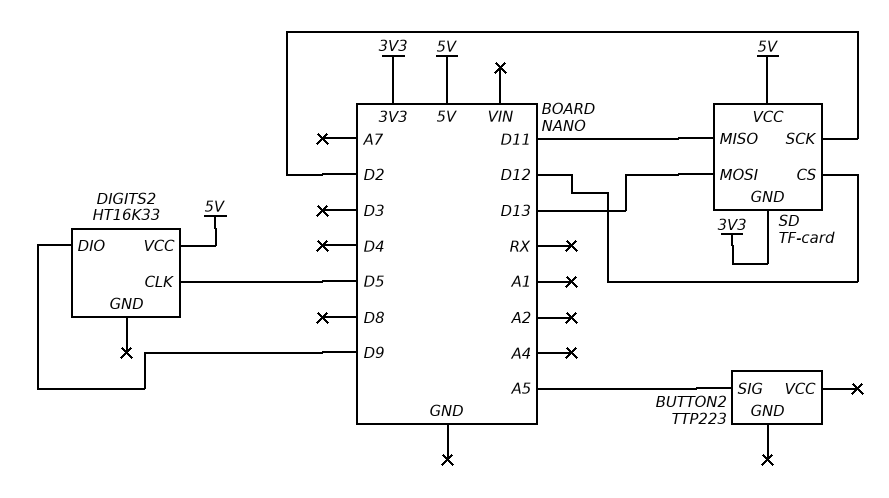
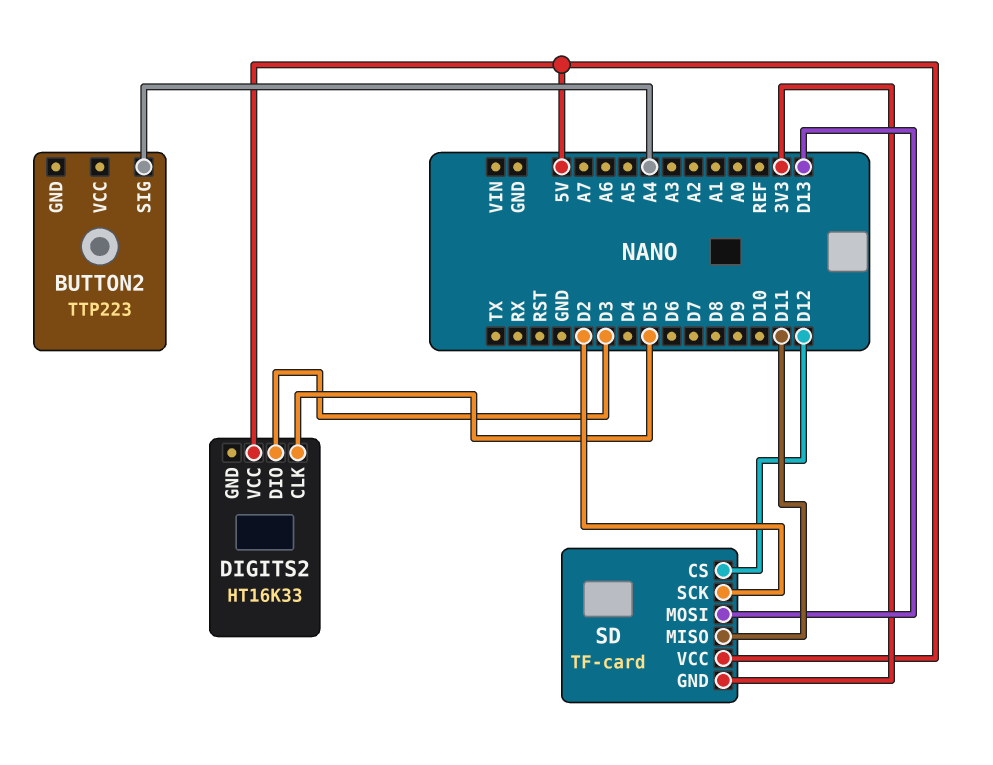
BUTTON2 pin SIG: A5 -> A4
DIGITS2 pin DIO: D9 -> D3

